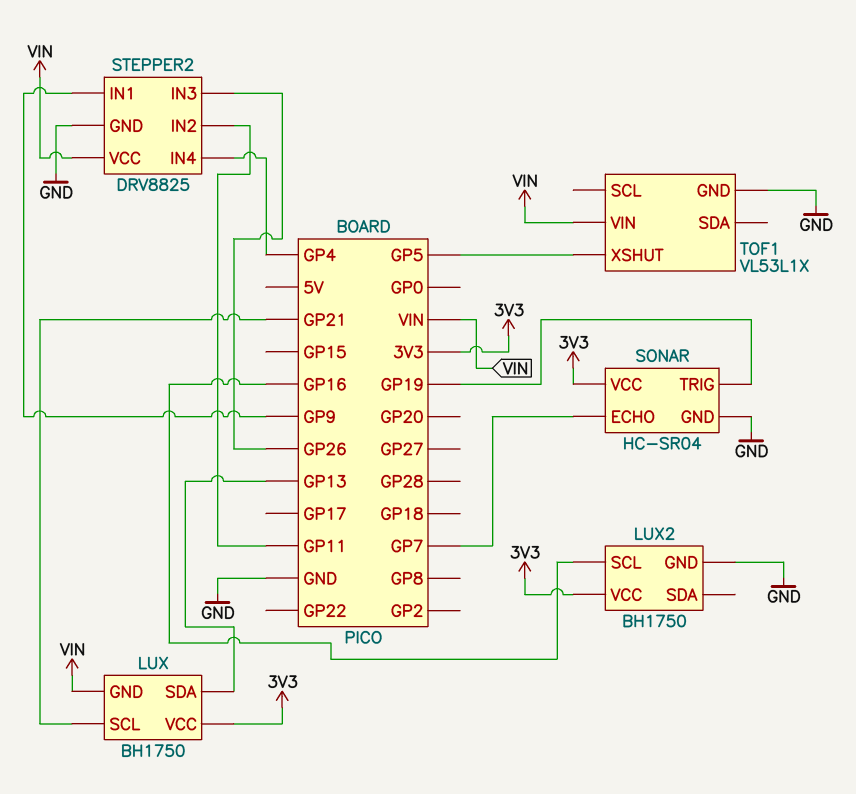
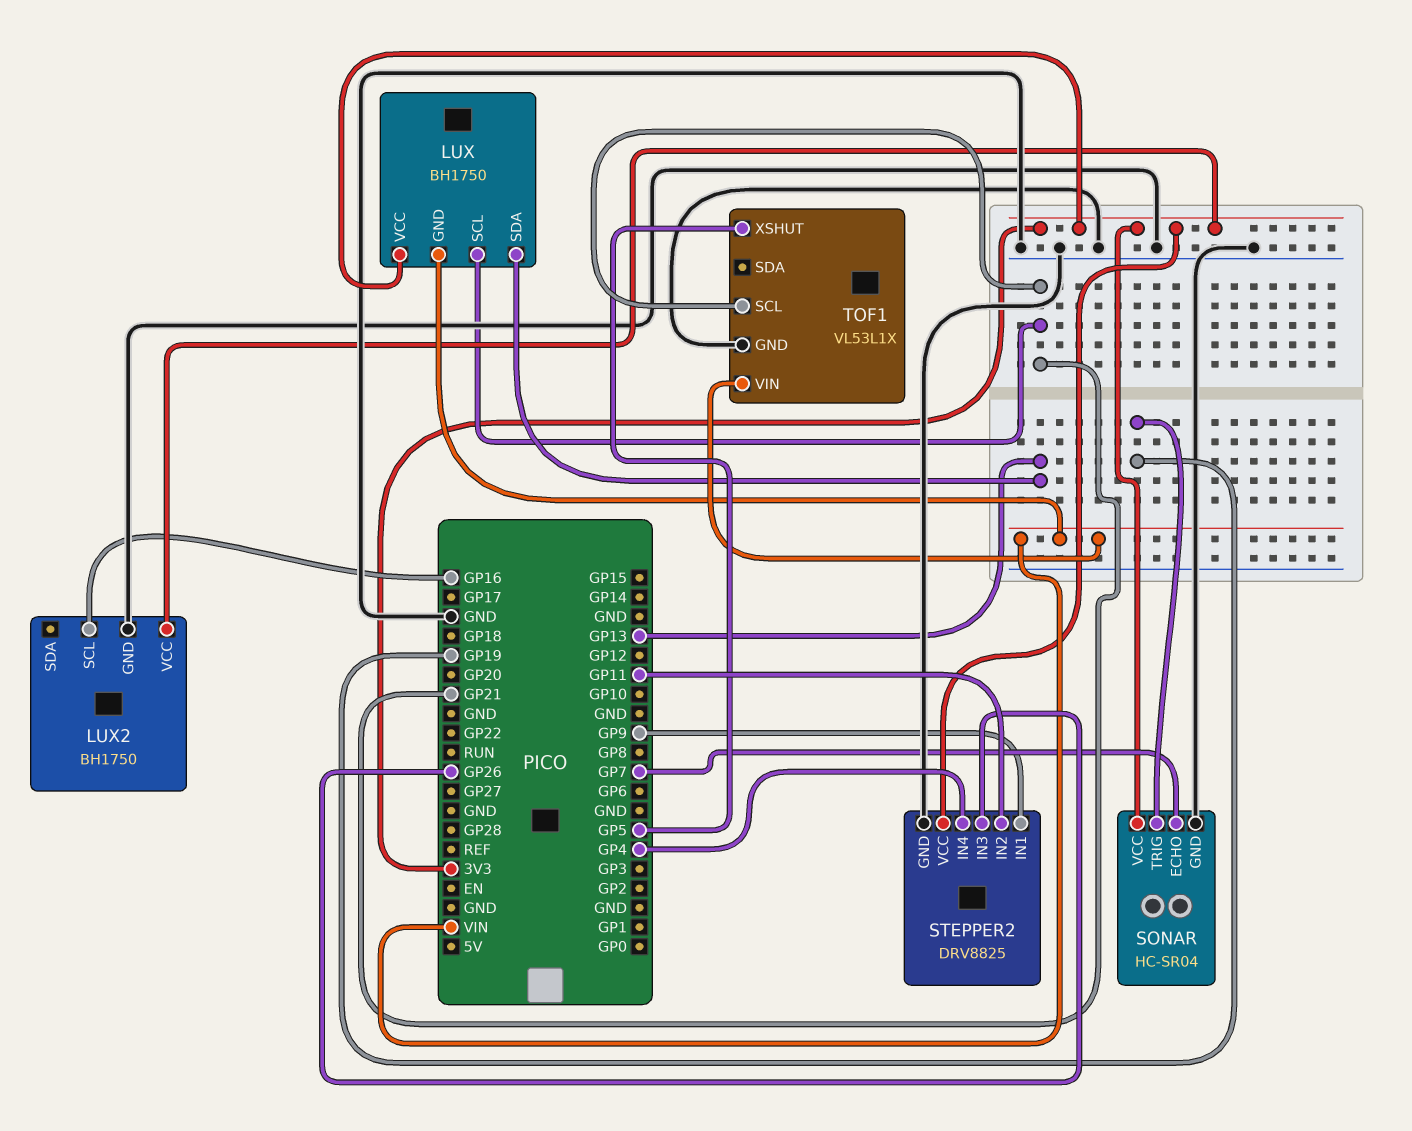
STEPPER2 pin VCC: VIN -> 3V3
TOF1 pin SCL: none -> GP21

